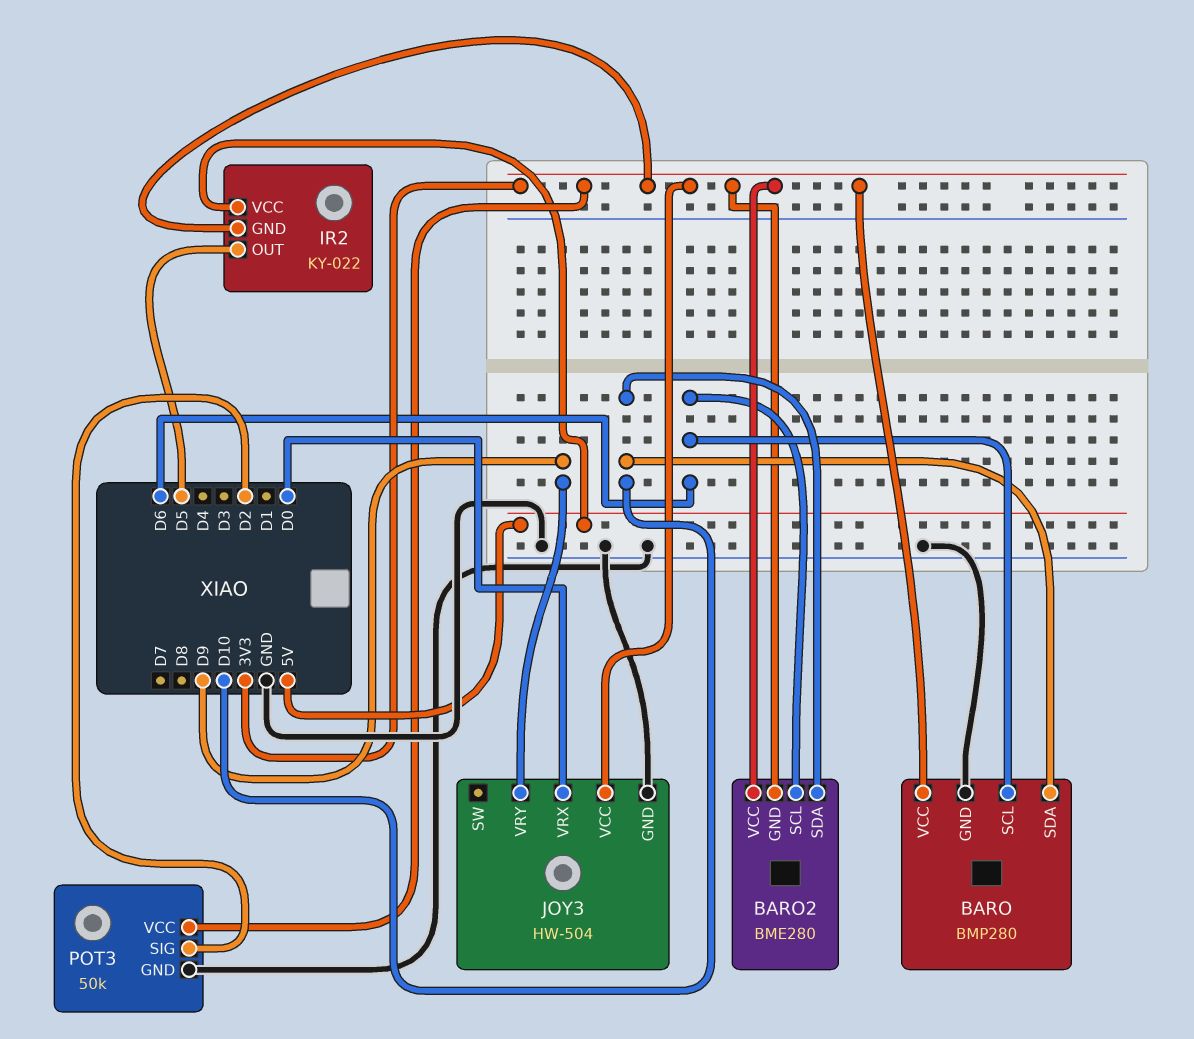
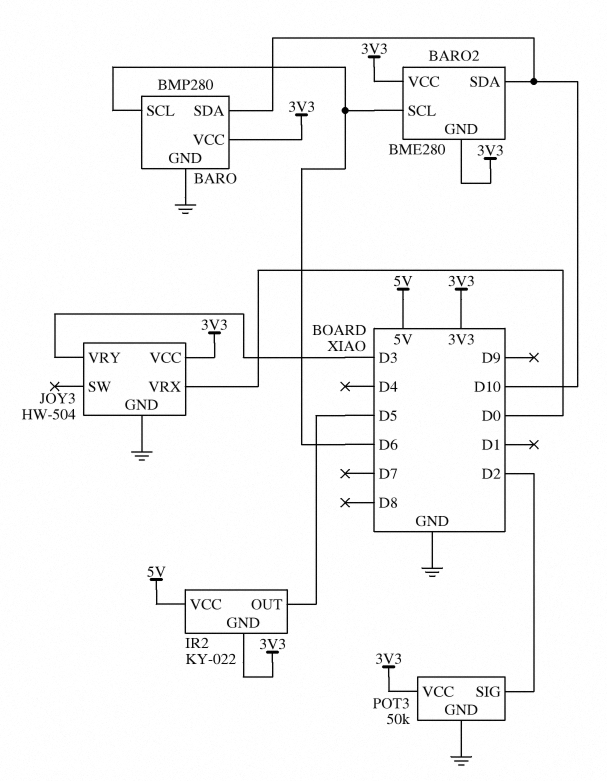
JOY3 pin VRY: D9 -> D3

